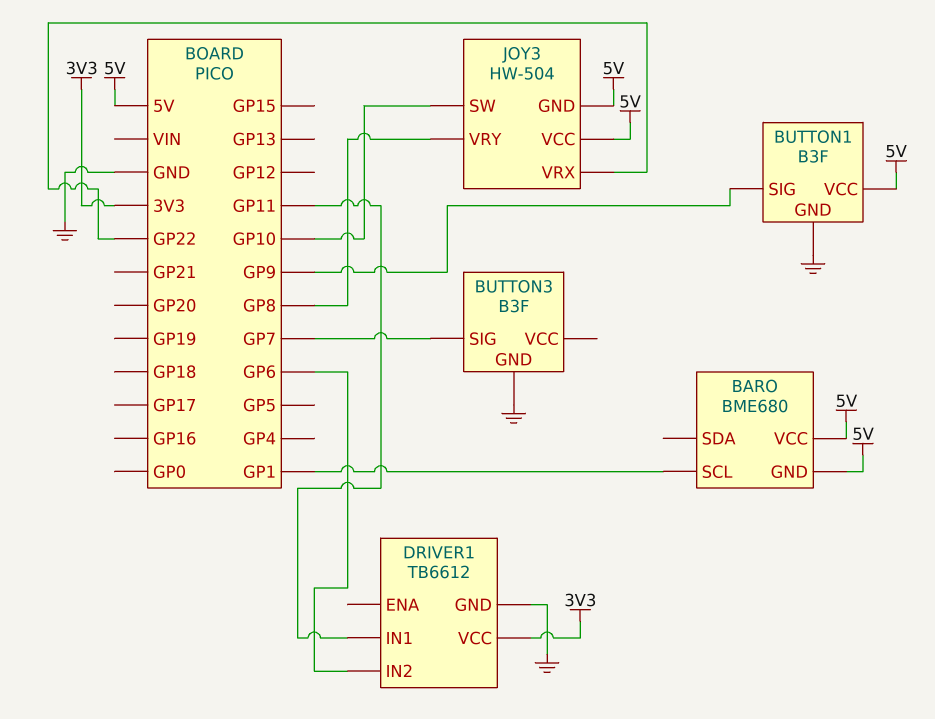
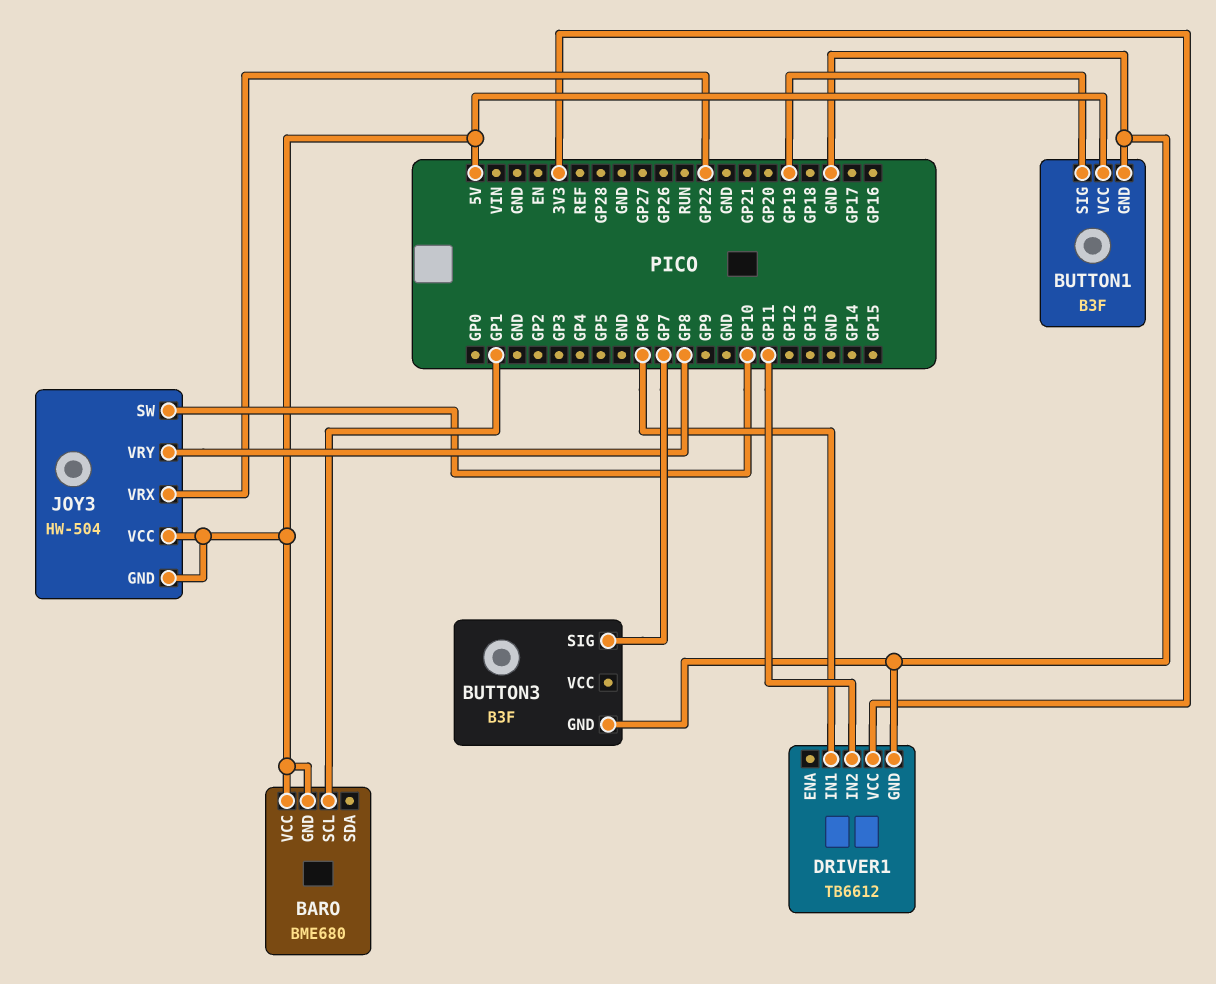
BUTTON1 pin SIG: GP9 -> GP19
DRIVER1 pin IN1: GP11 -> GP6
DRIVER1 pin IN2: GP6 -> GP11

